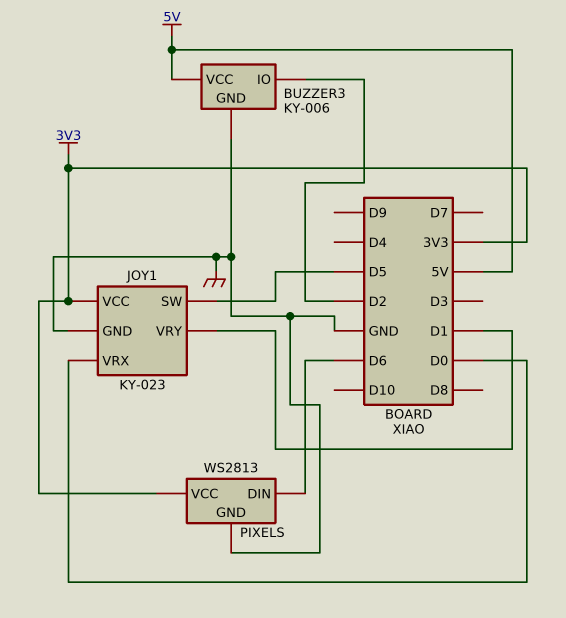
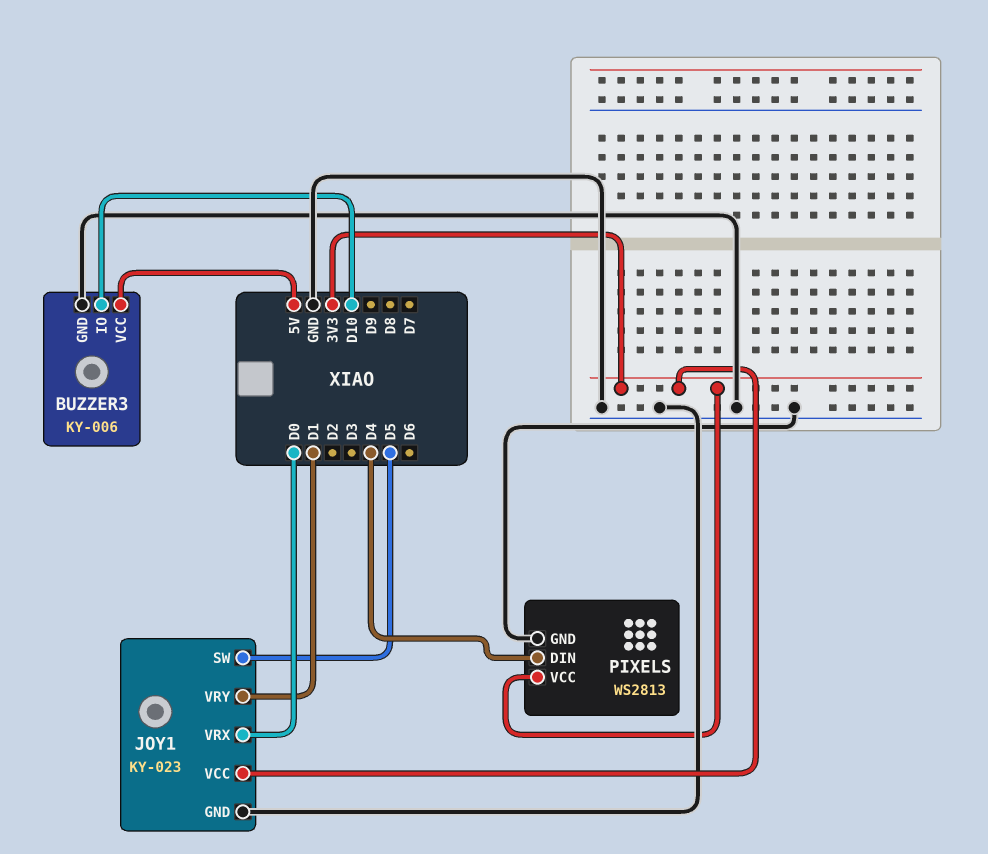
BUZZER3 pin IO: D2 -> D10
PIXELS pin DIN: D6 -> D4

